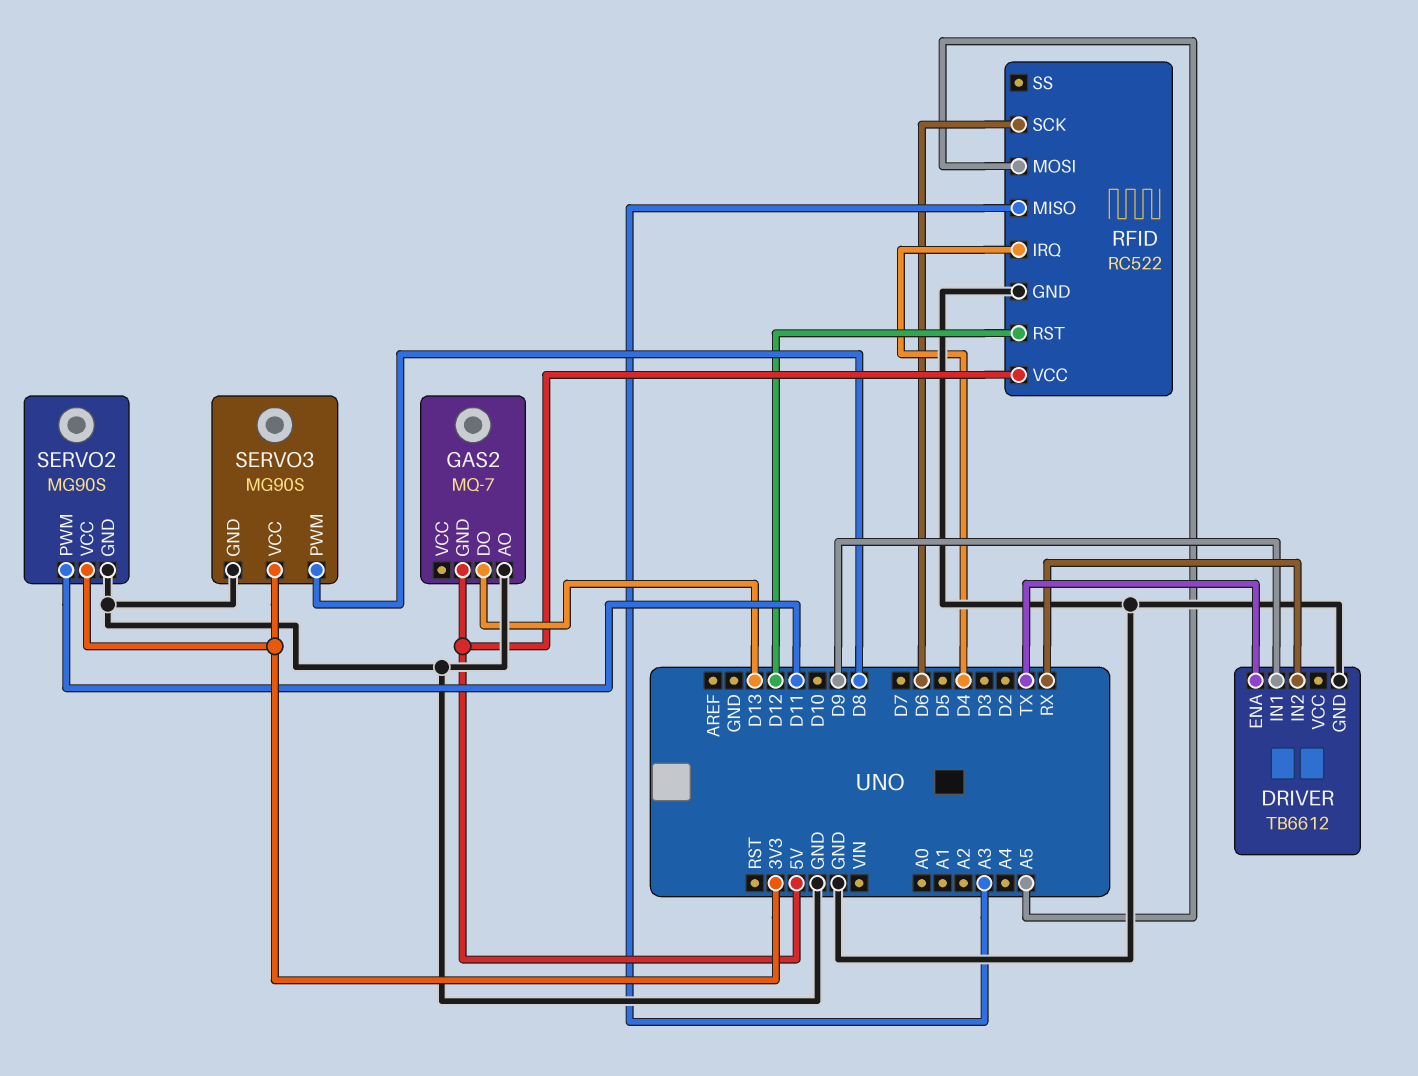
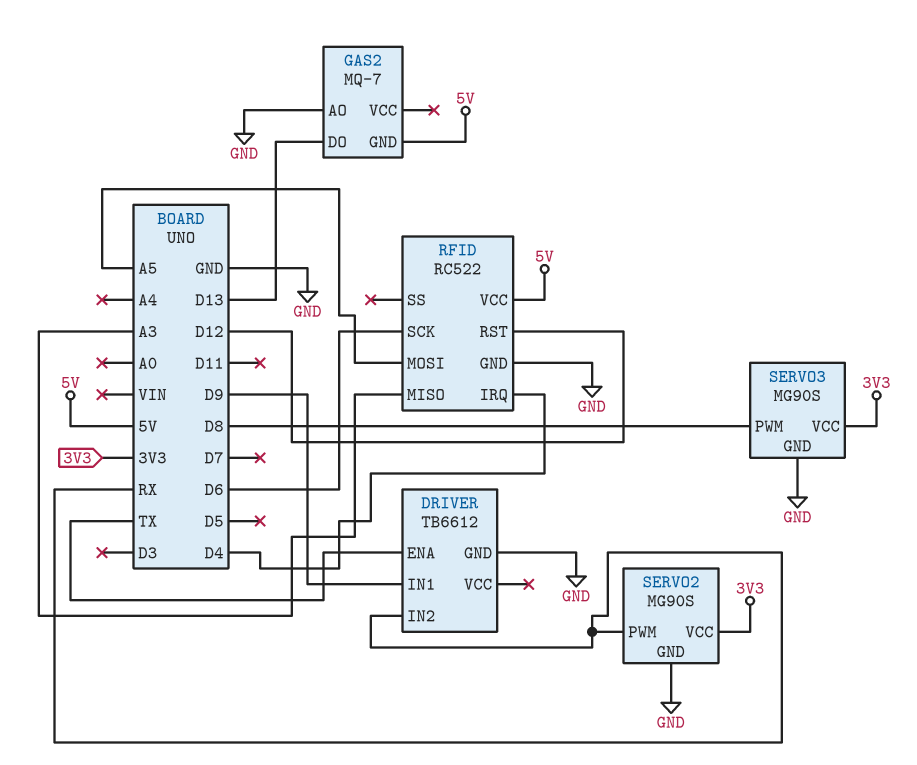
SERVO2 pin PWM: D11 -> RX

